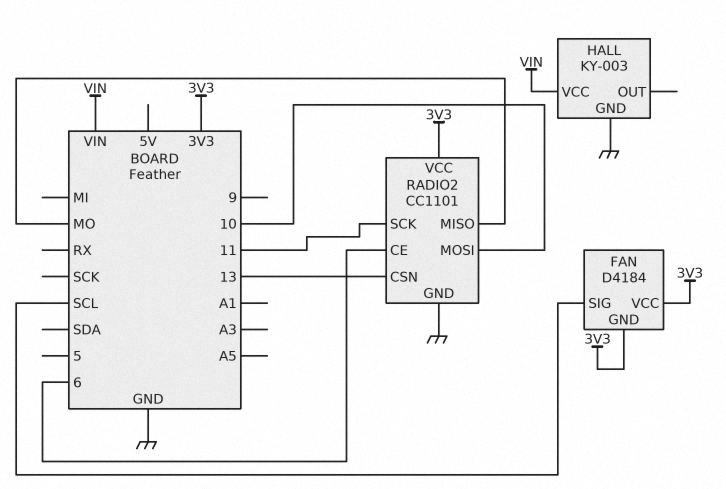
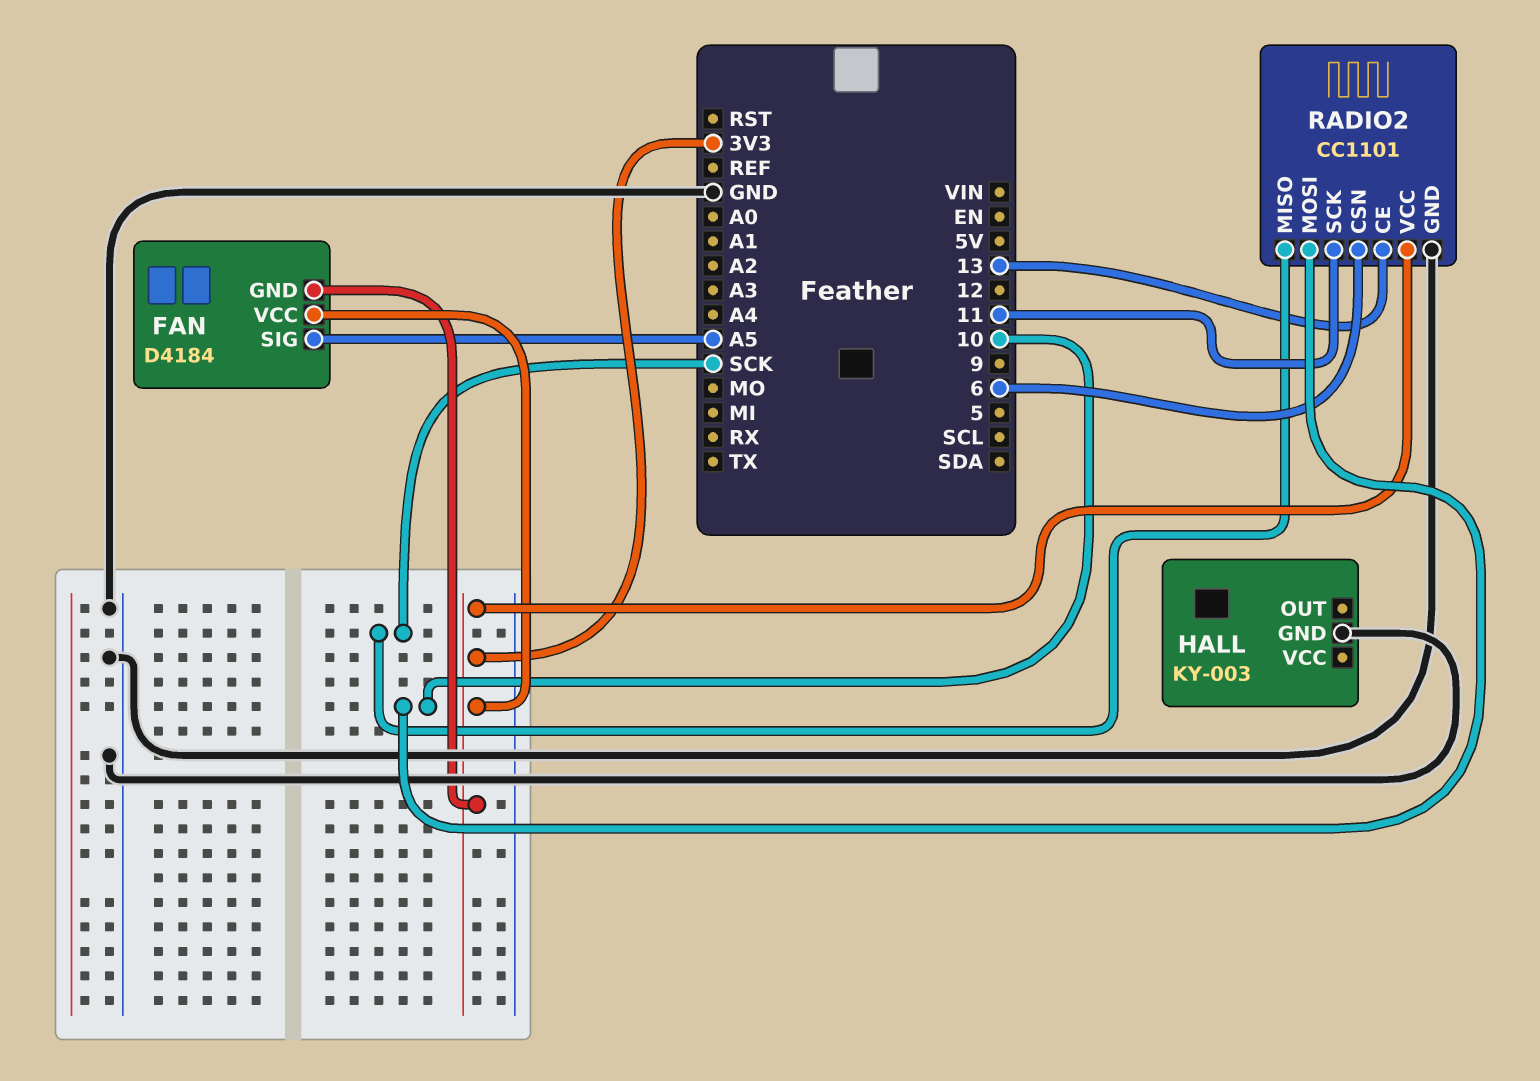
FAN pin SIG: SCL -> A5
HALL pin VCC: VIN -> none
RADIO2 pin CE: 6 -> 13
RADIO2 pin CSN: 13 -> 6
RADIO2 pin MISO: MO -> SCK

